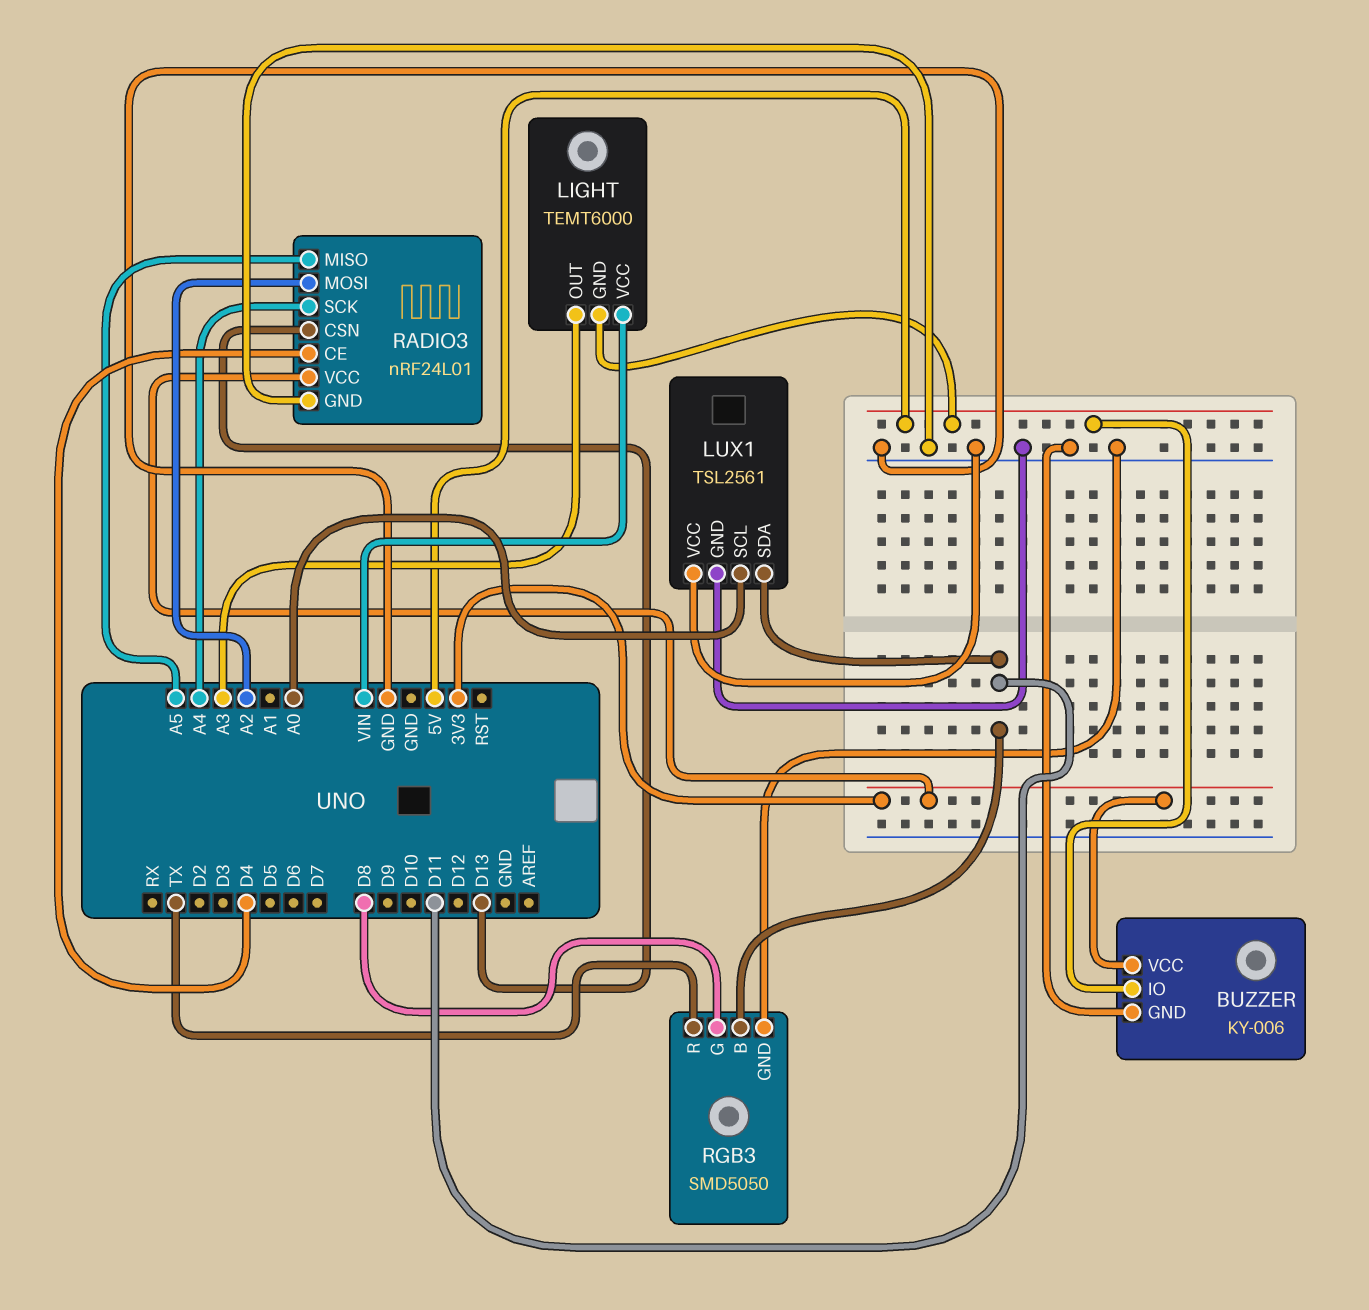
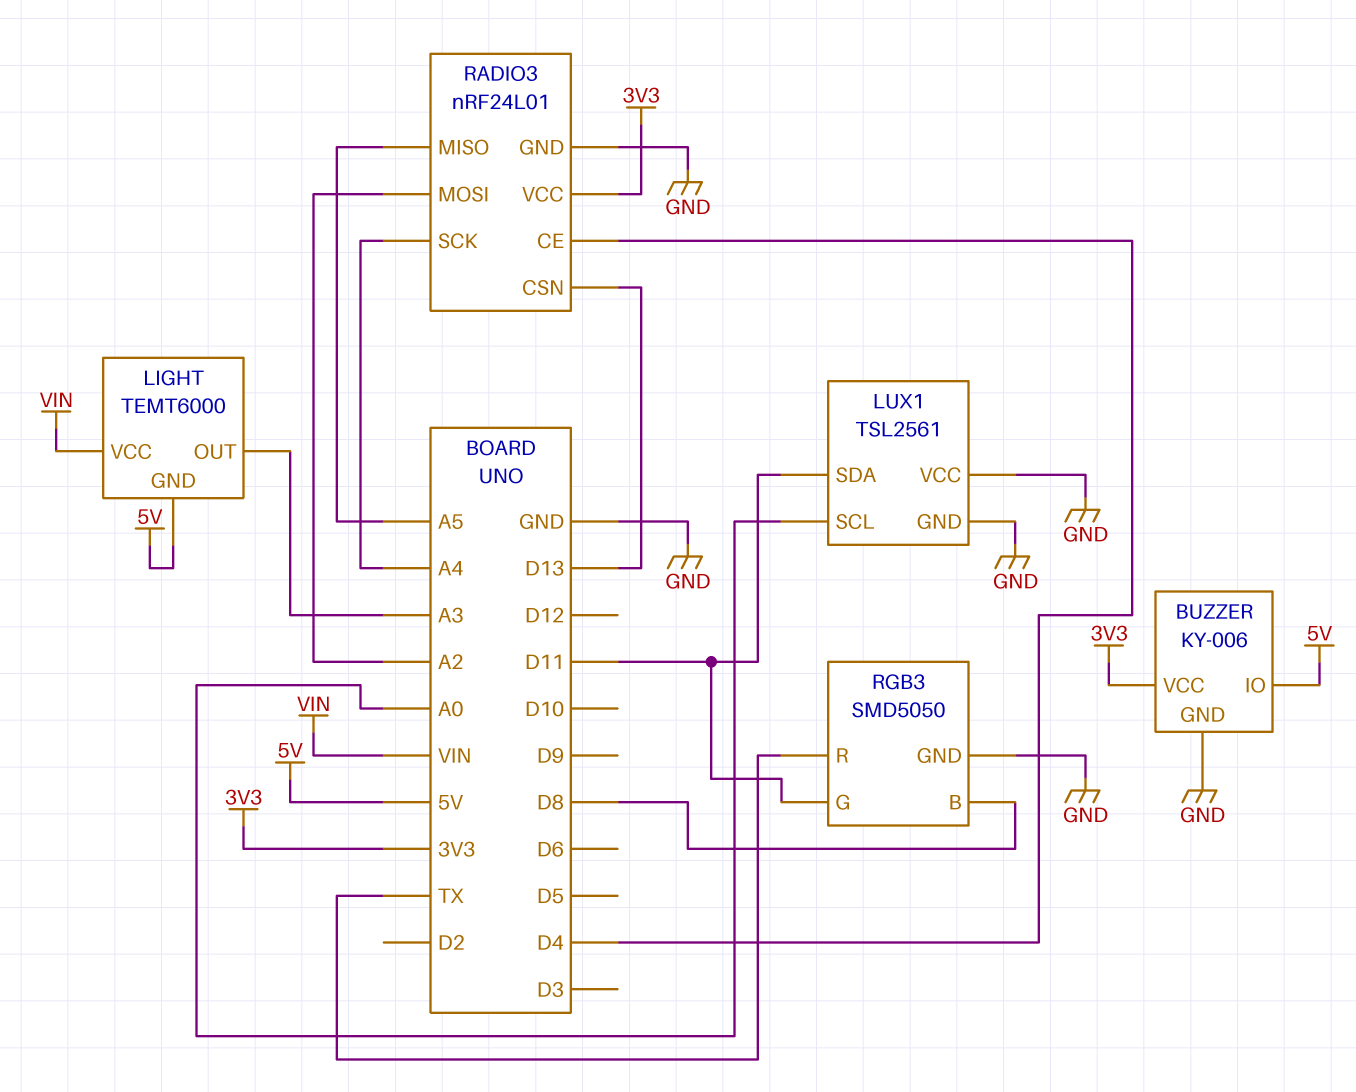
RGB3 pin B: D11 -> D8
RGB3 pin G: D8 -> D11

